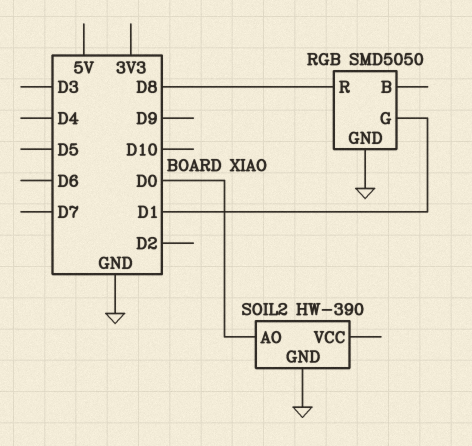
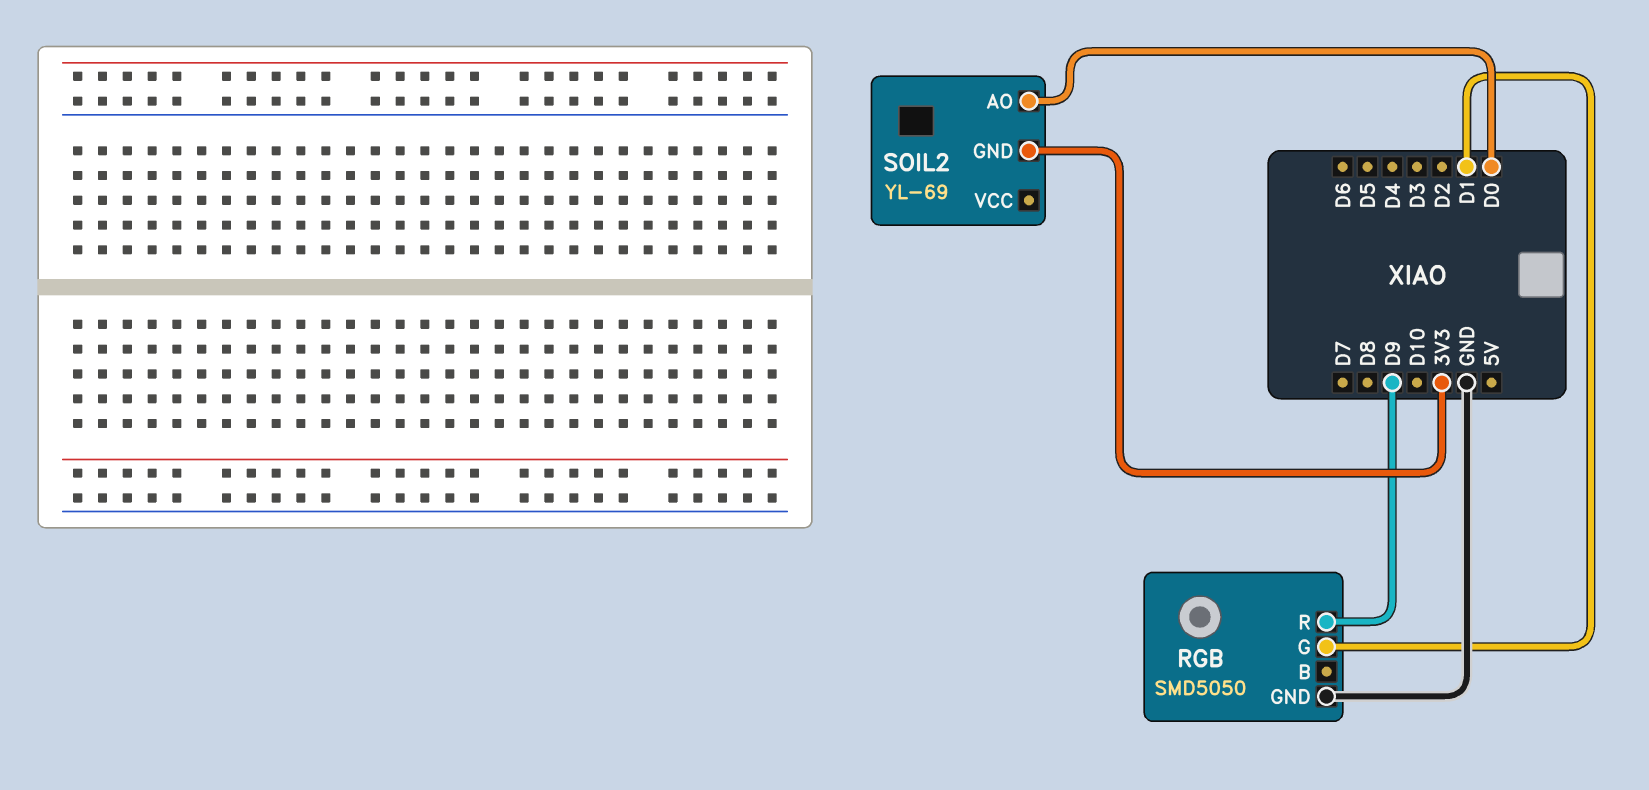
RGB pin R: D8 -> D9
SOIL2: HW-390 -> YL-69
SOIL2 pin GND: GND -> 3V3

